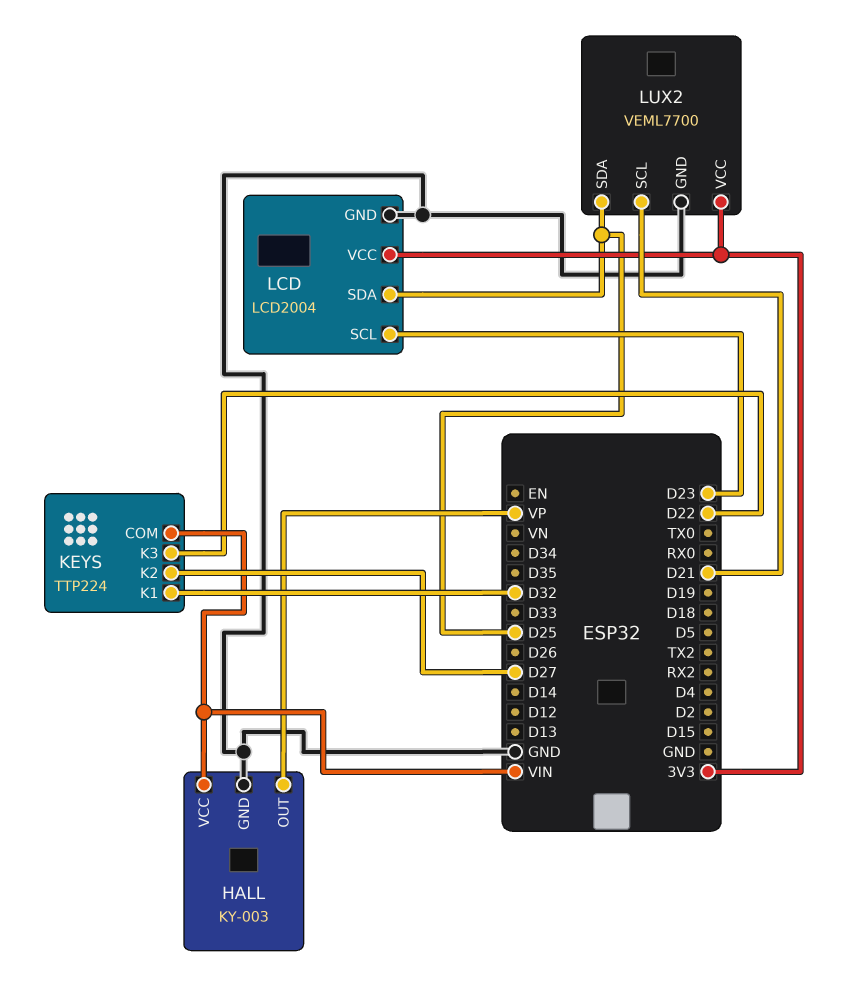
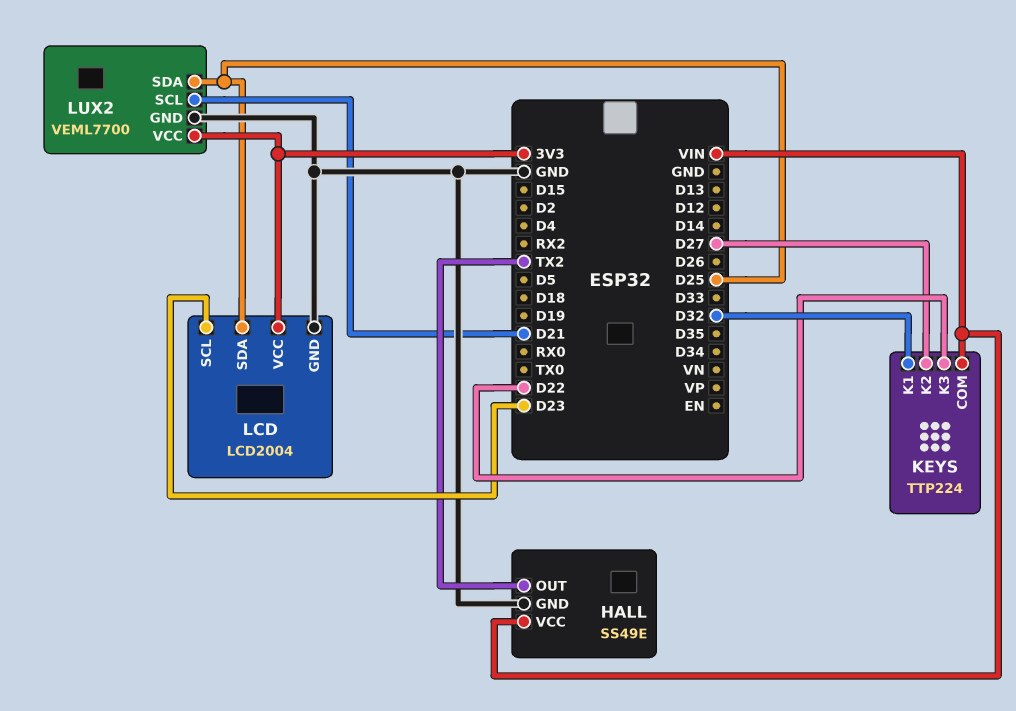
HALL: KY-003 -> SS49E
HALL pin OUT: VP -> TX2

